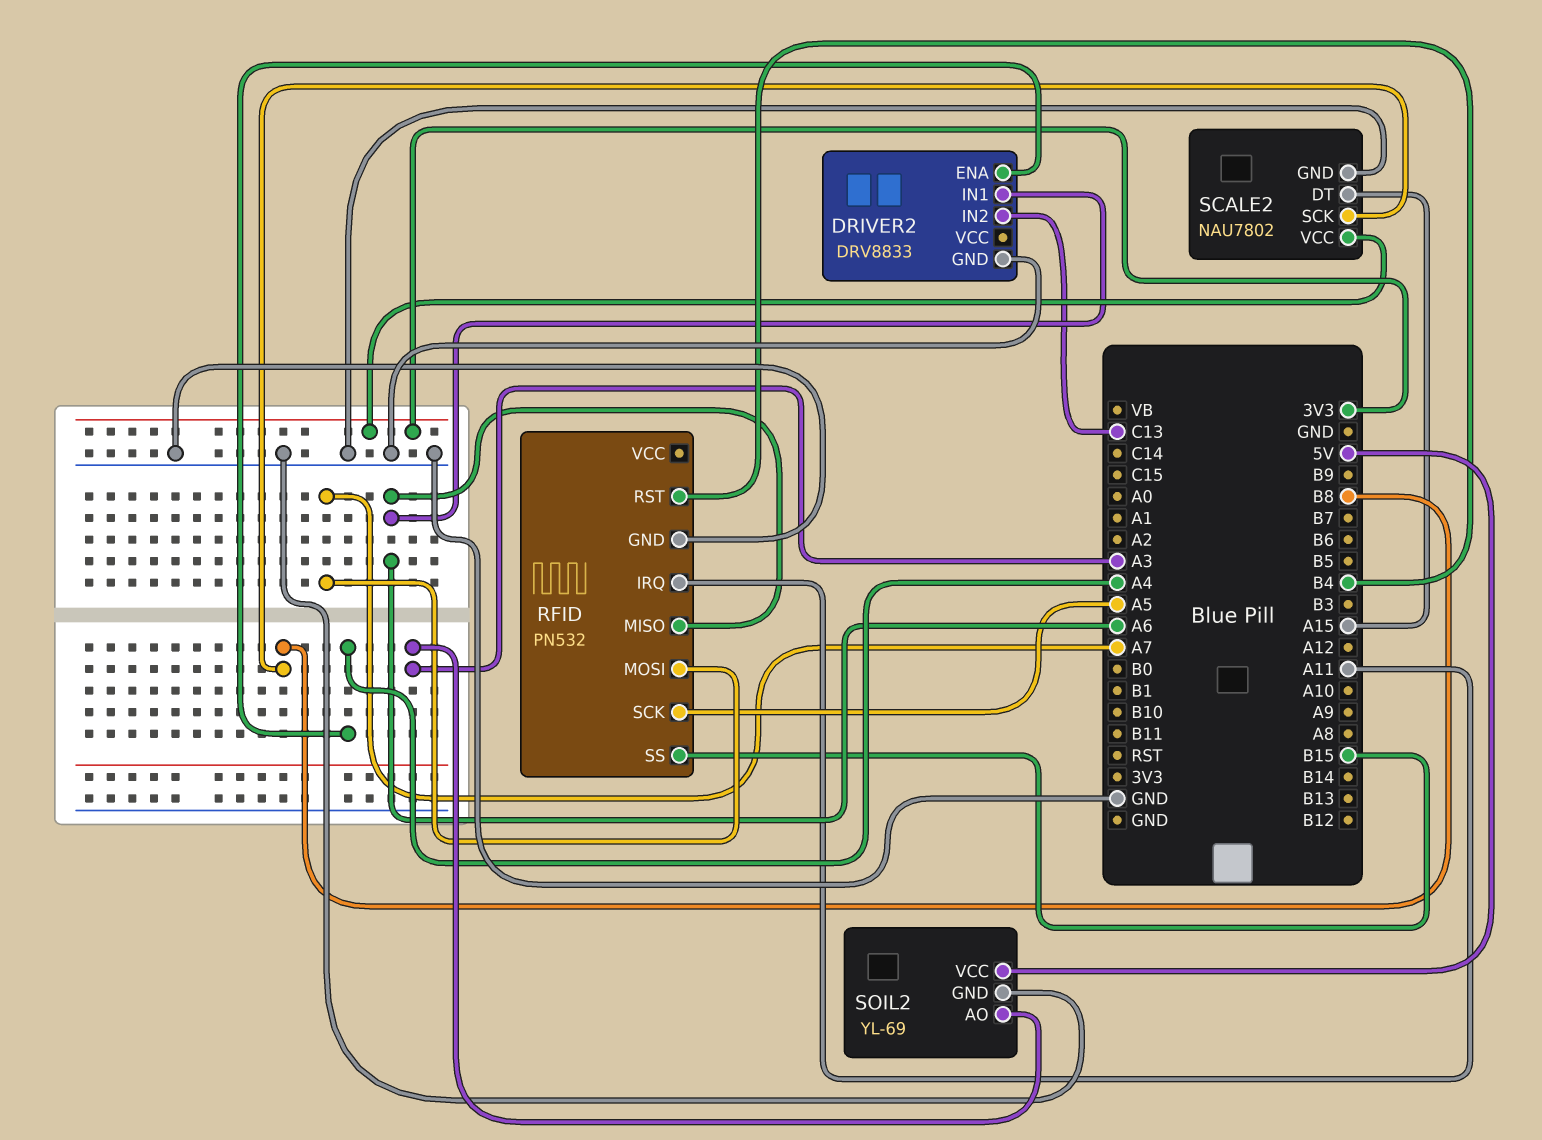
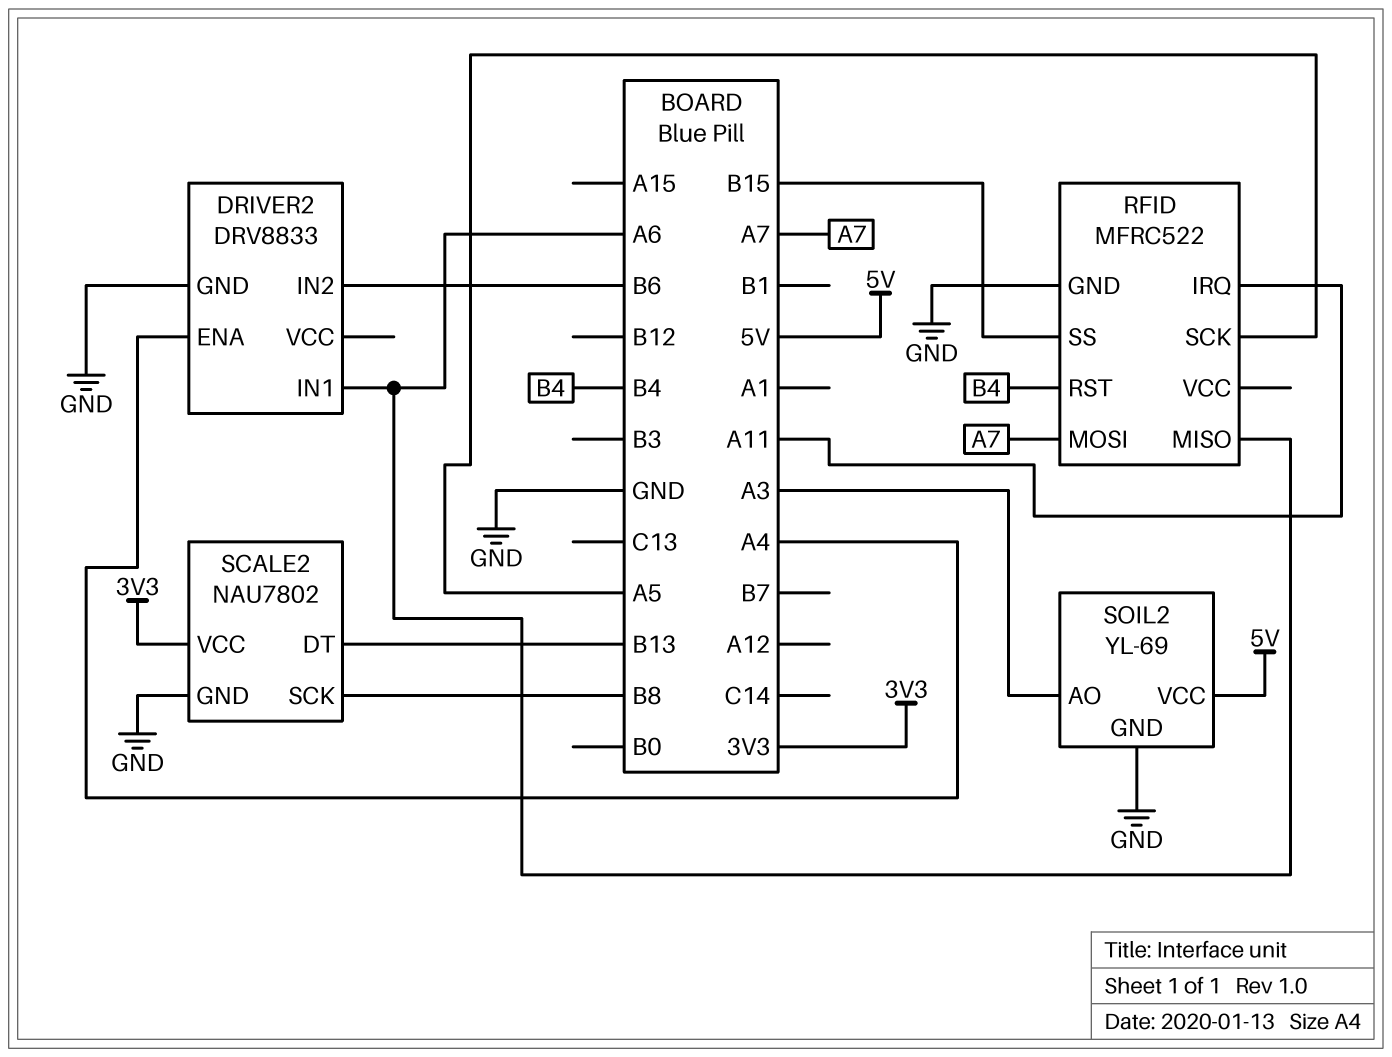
DRIVER2 pin IN2: C13 -> B6
RFID: PN532 -> MFRC522
SCALE2 pin DT: A15 -> B13

